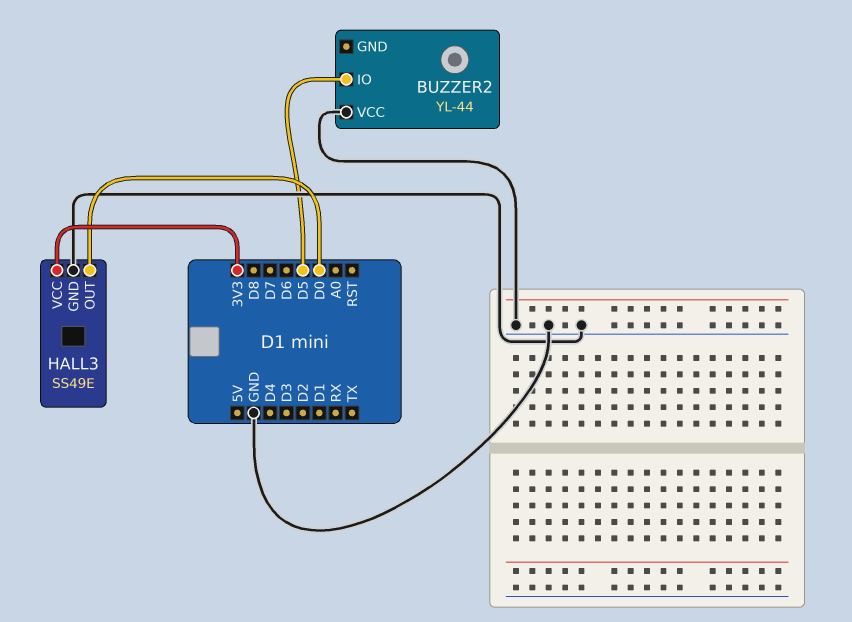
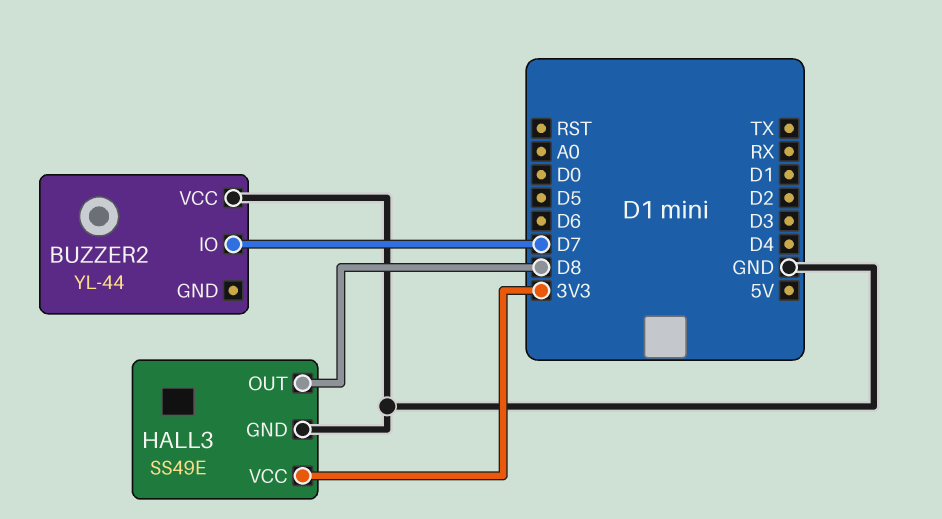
BUZZER2 pin IO: D5 -> D7
HALL3 pin OUT: D0 -> D8

